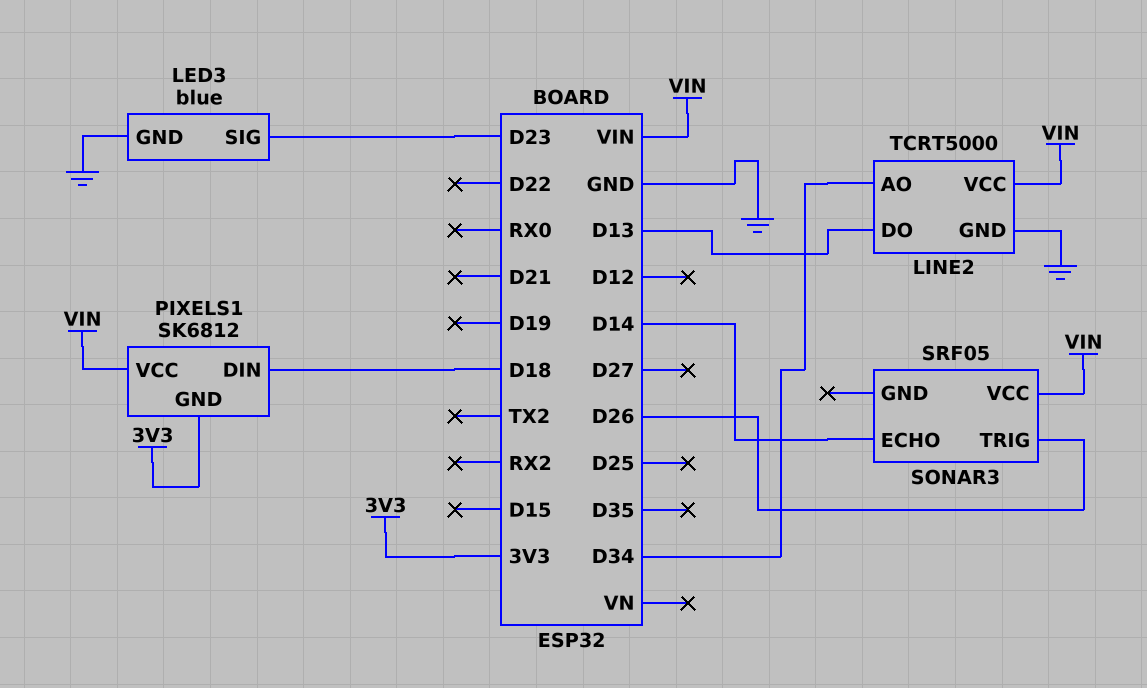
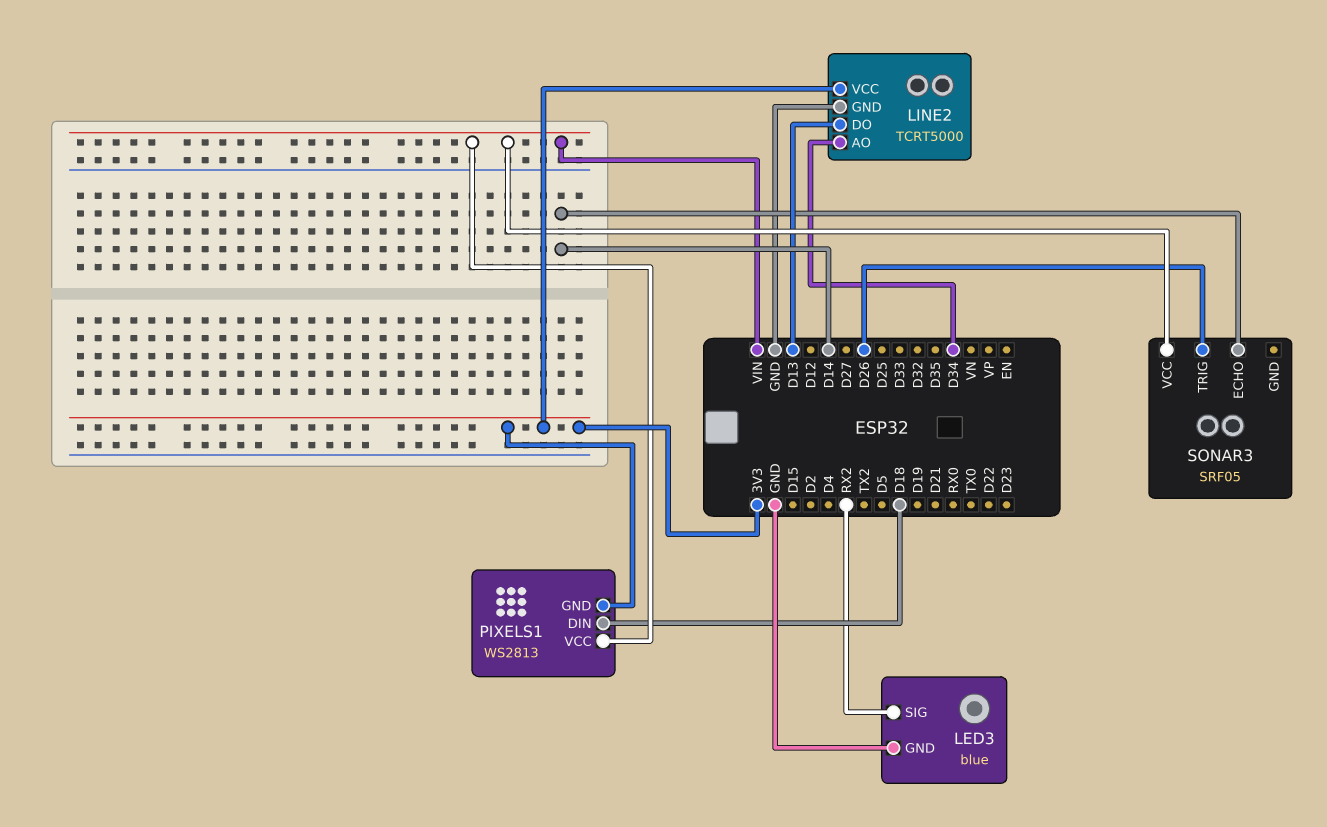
LED3 pin SIG: D23 -> RX2
LINE2 pin VCC: VIN -> 3V3
PIXELS1: SK6812 -> WS2813

